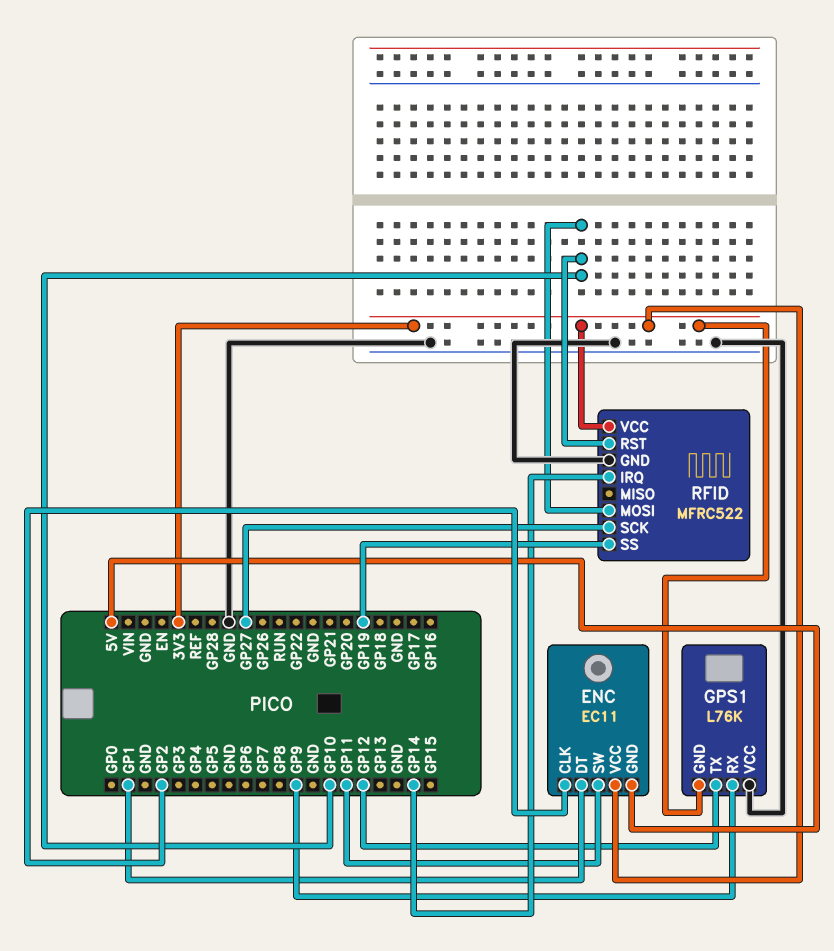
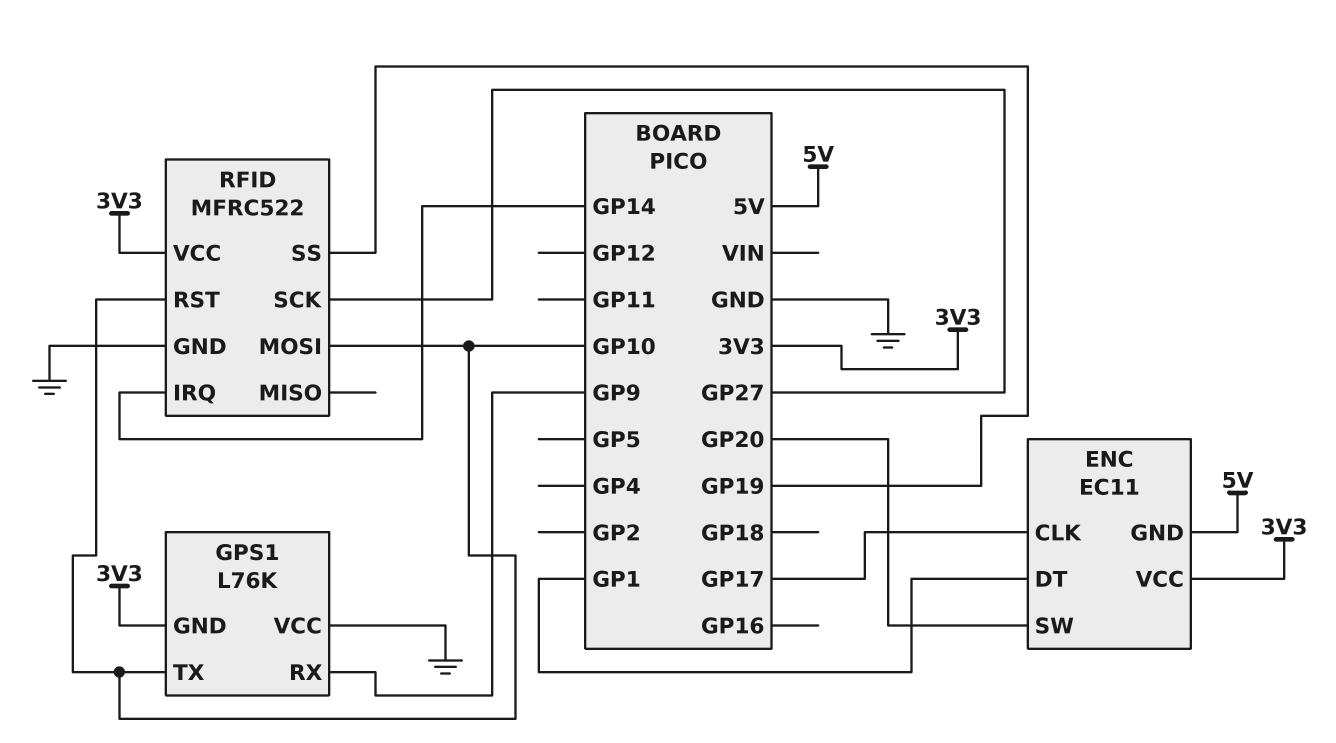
ENC pin CLK: GP2 -> GP17
ENC pin SW: GP11 -> GP20
GPS1 pin TX: GP12 -> GP10

